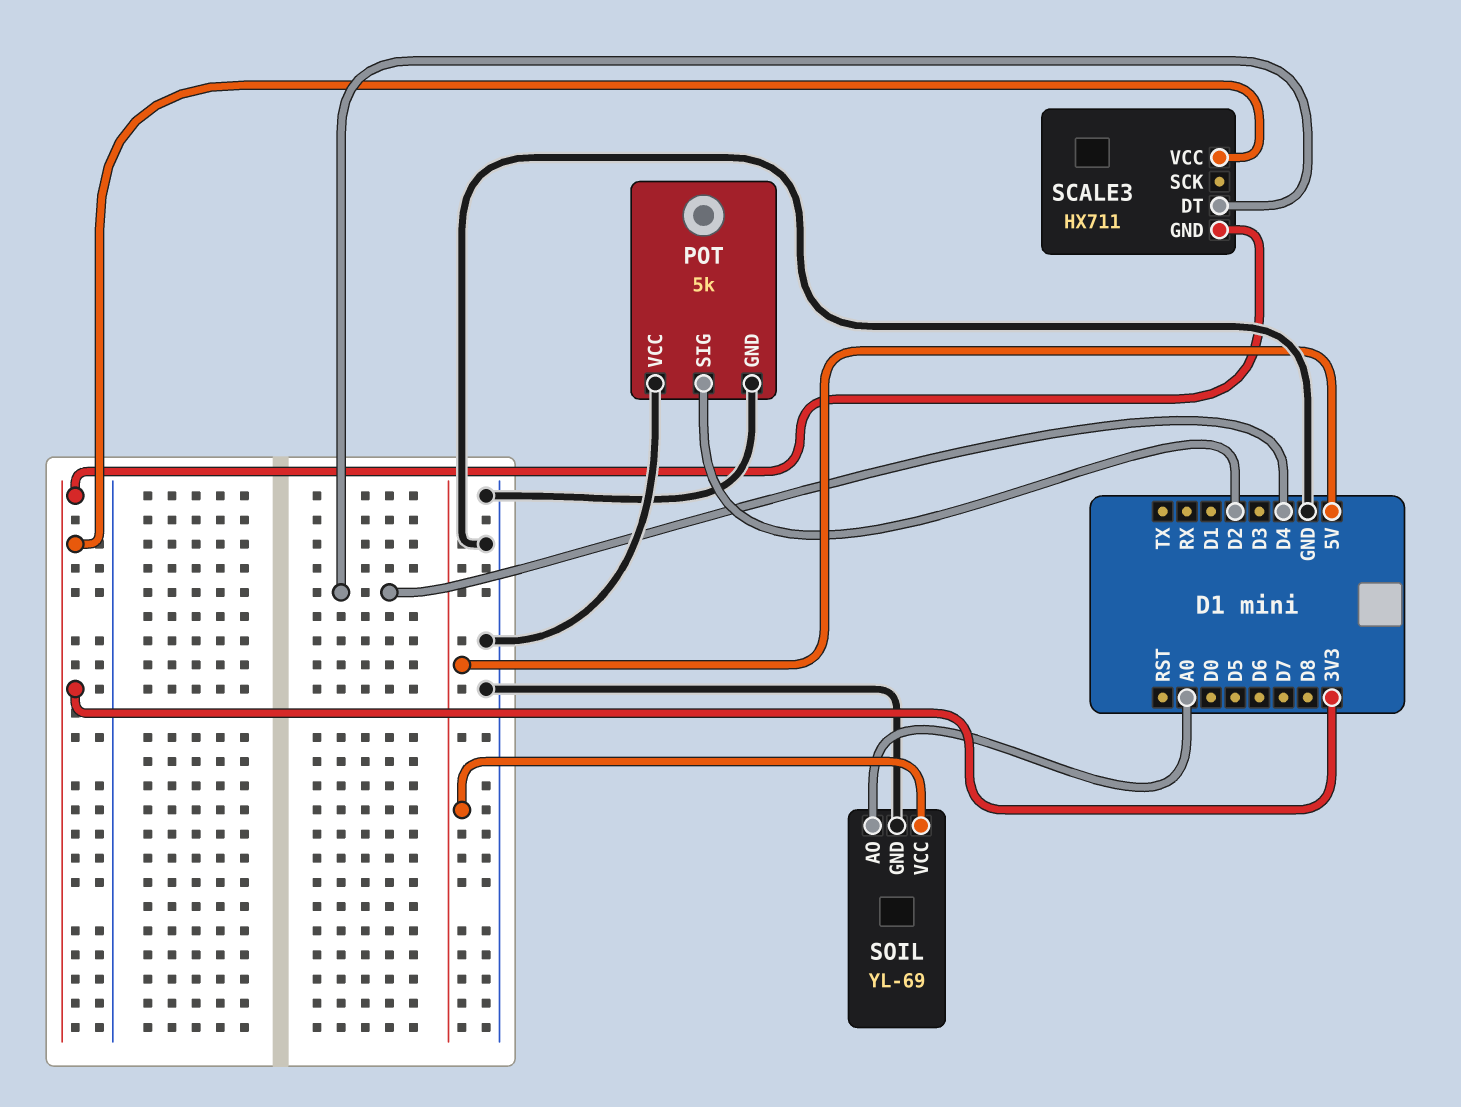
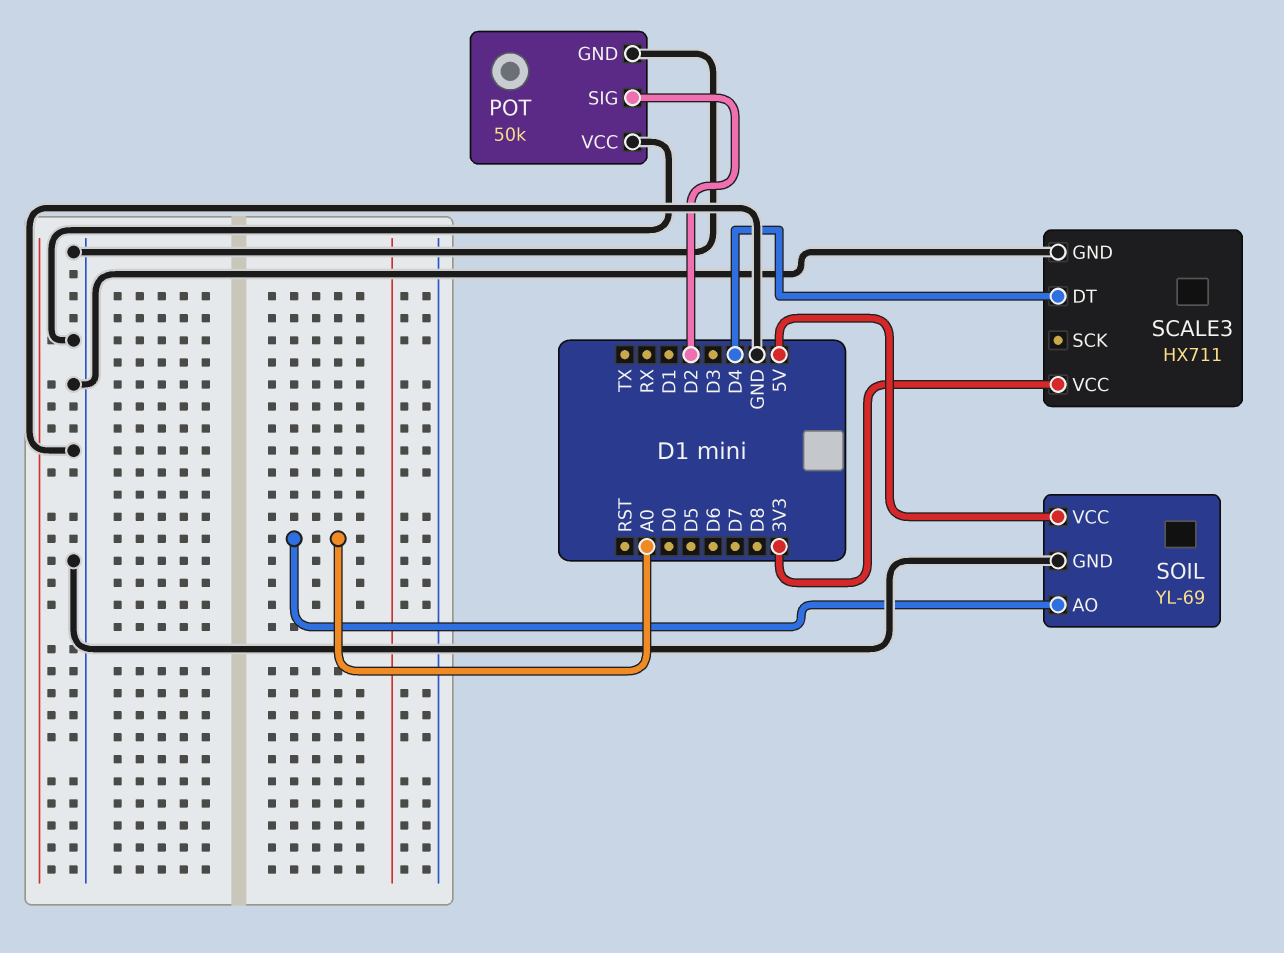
POT: 5k -> 50k
SCALE3 pin GND: 3V3 -> GND

